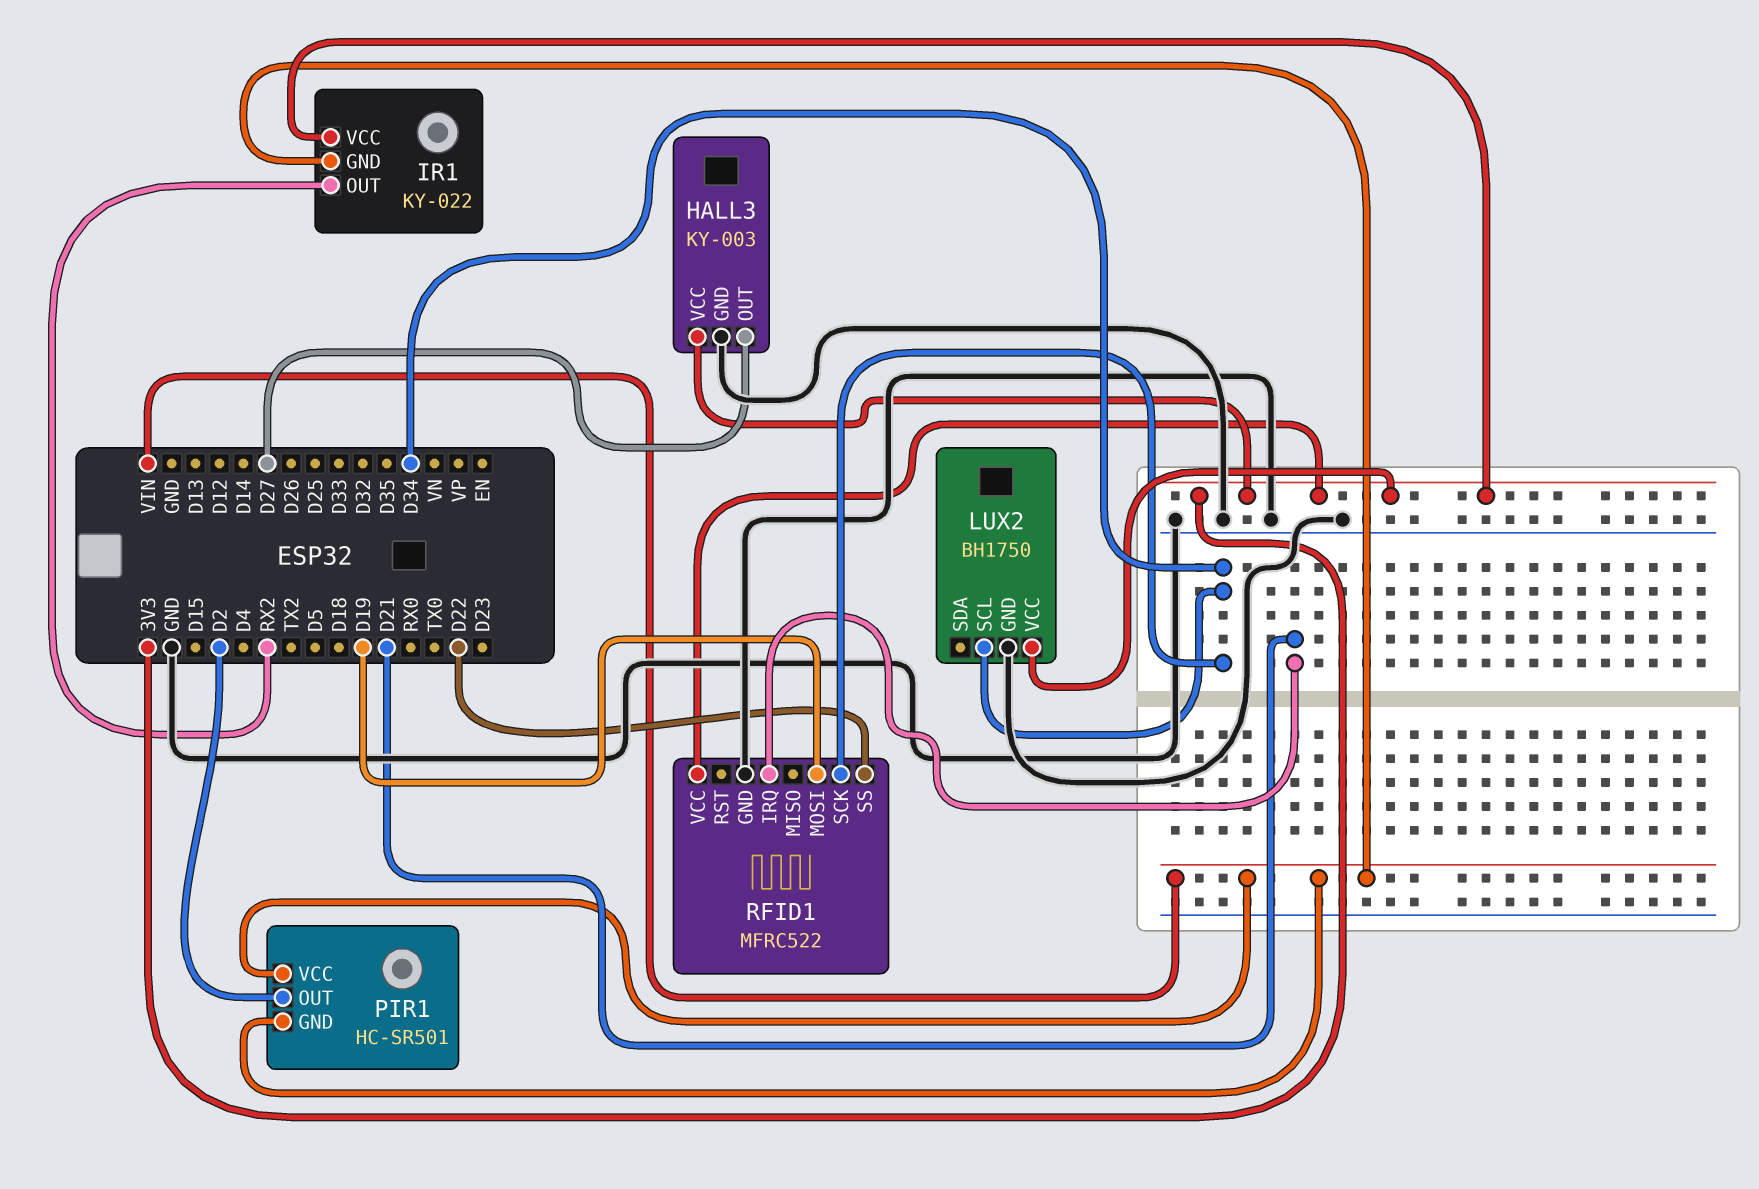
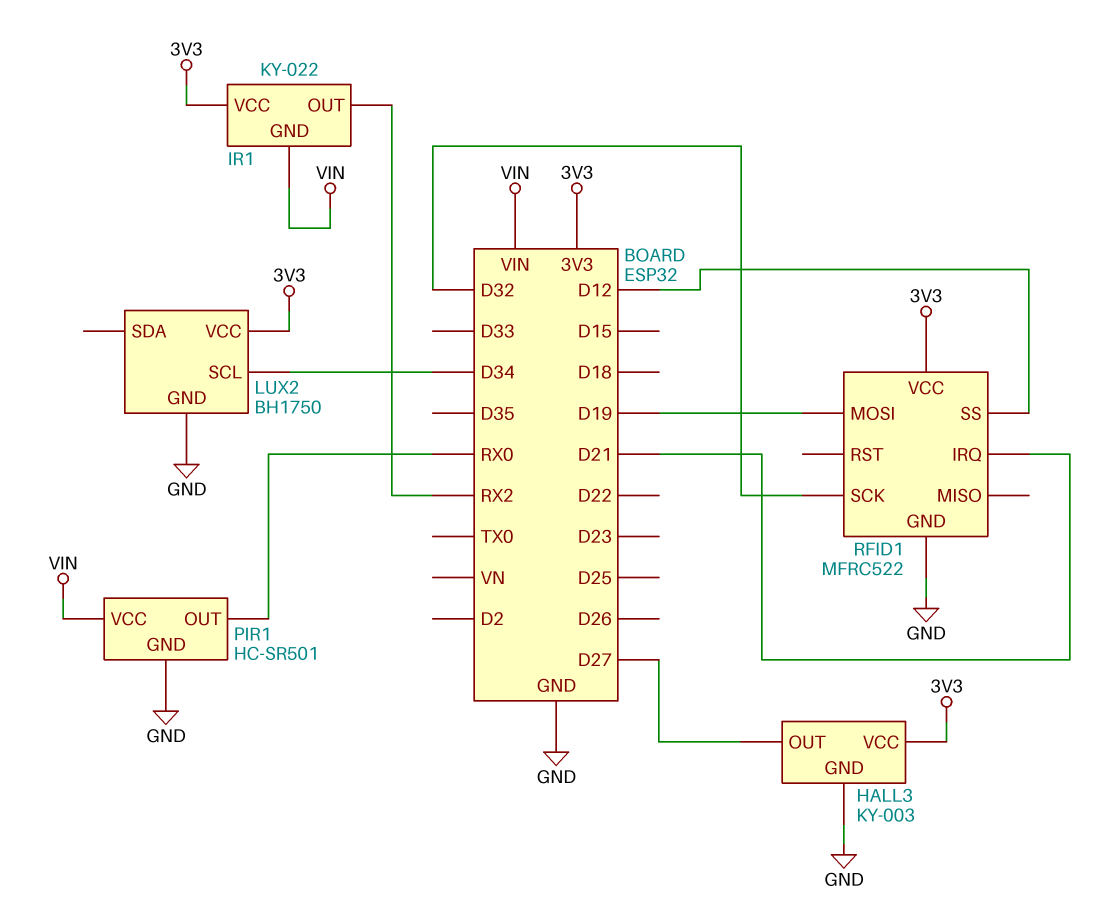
PIR1 pin GND: VIN -> GND
PIR1 pin OUT: D2 -> RX0
RFID1 pin SCK: D34 -> D32
RFID1 pin SS: D22 -> D12

